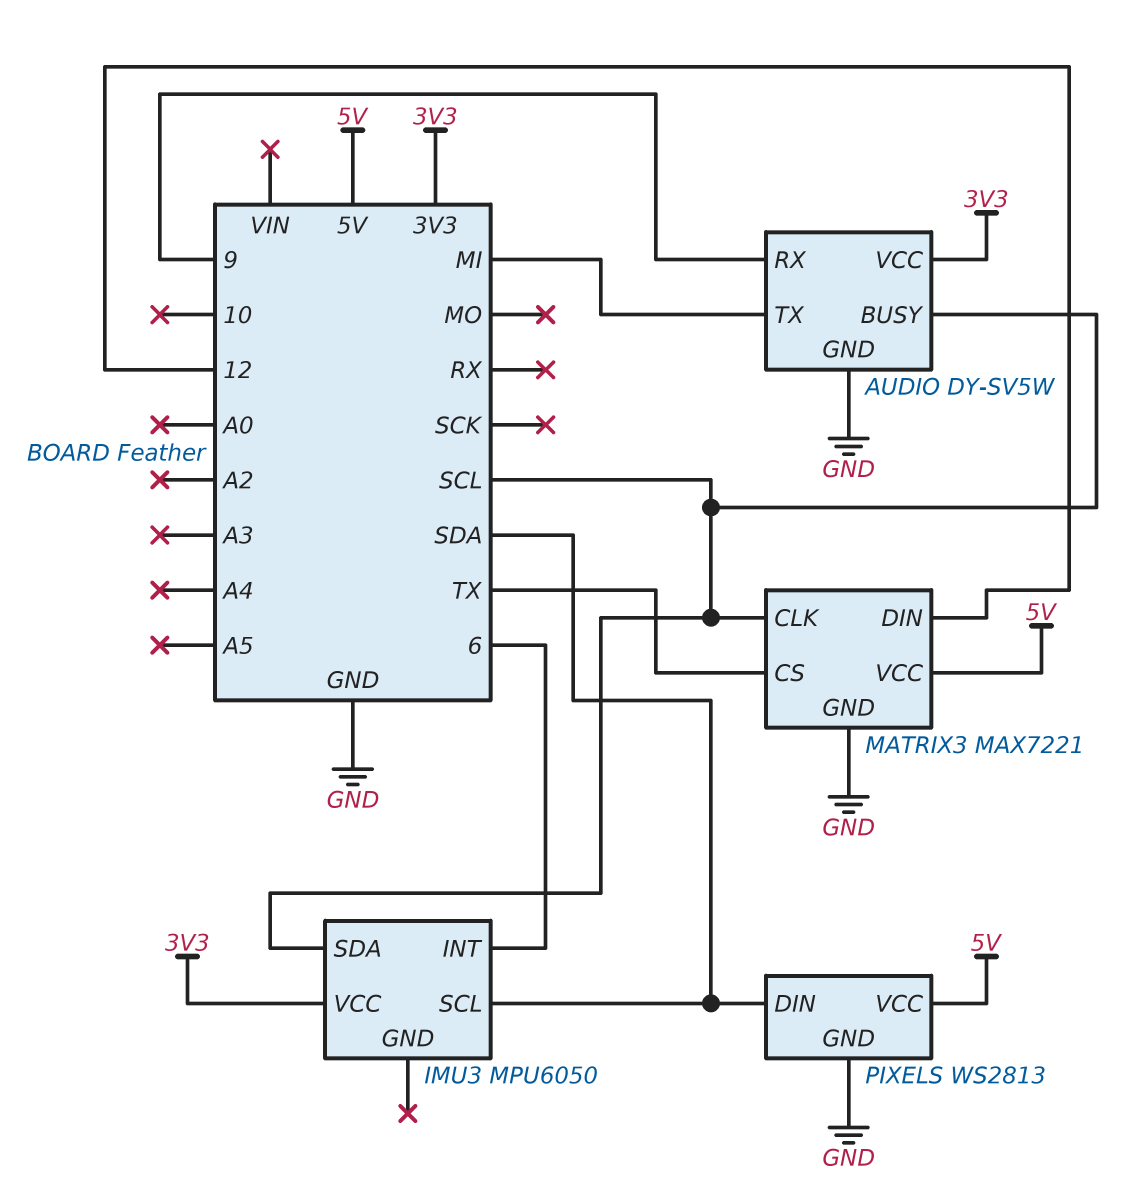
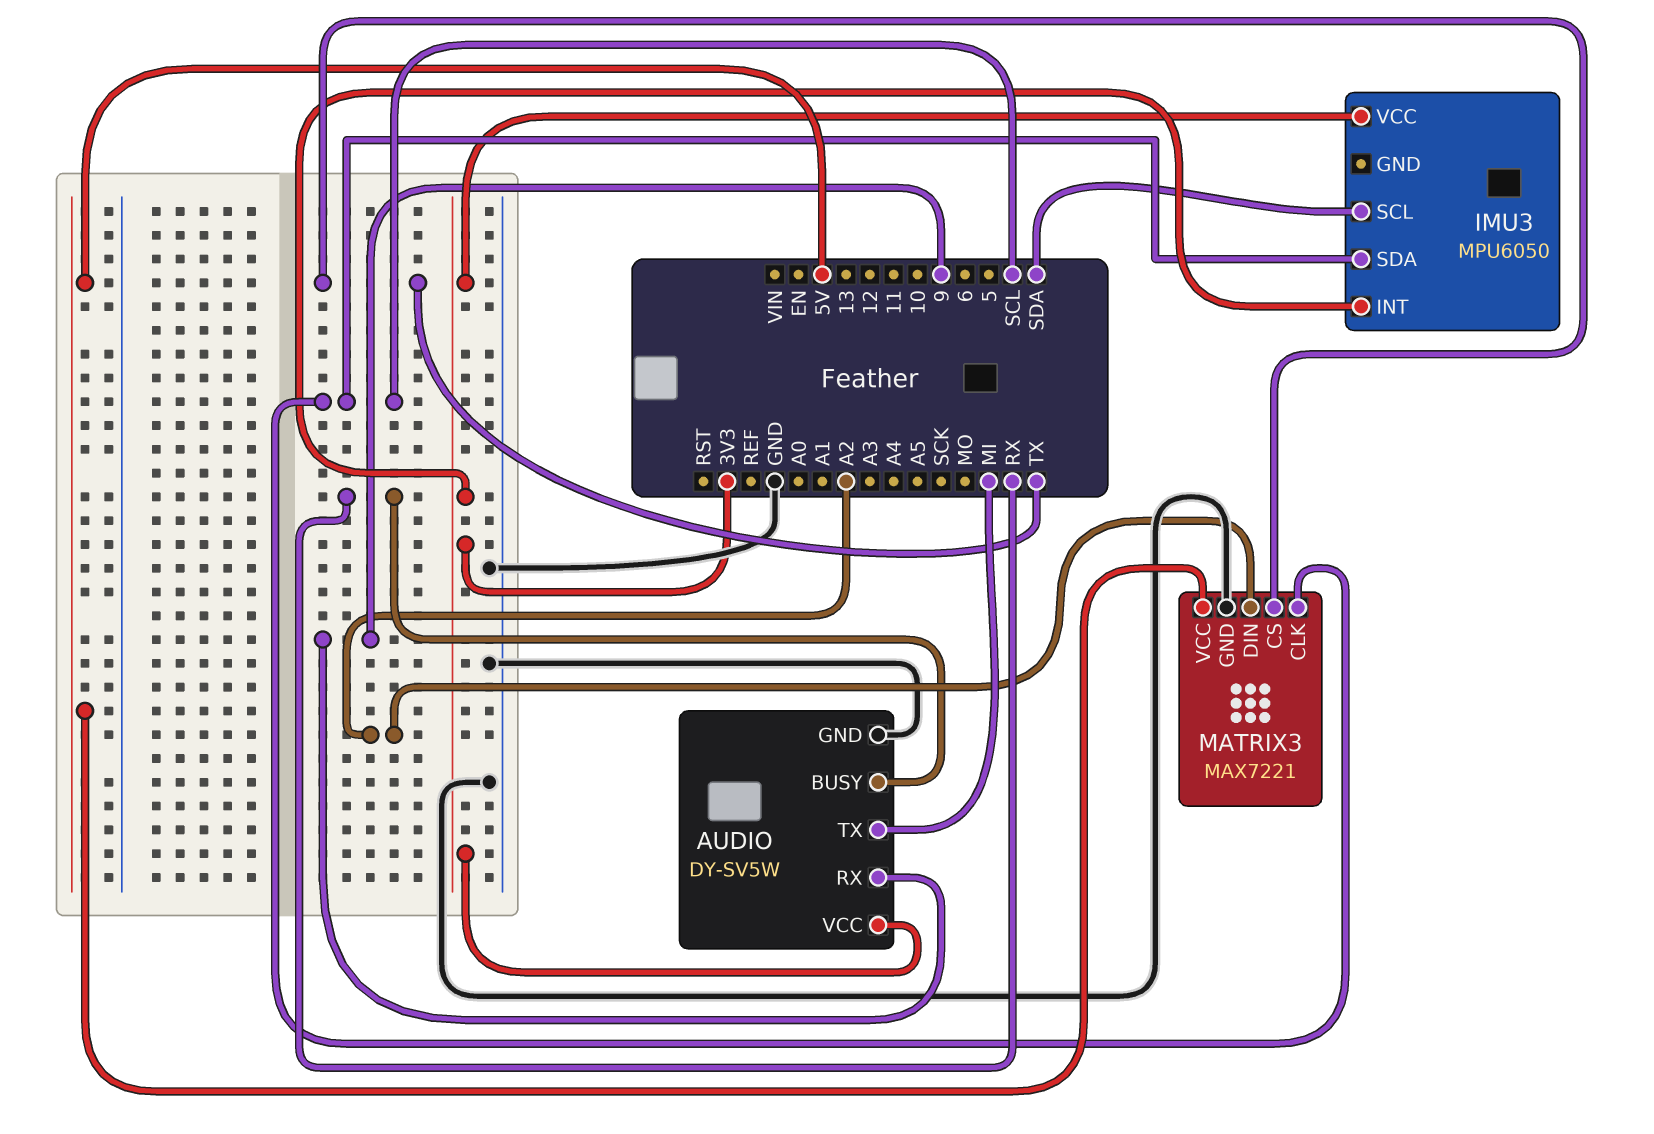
AUDIO pin BUSY: SCL -> RX
IMU3 pin INT: 6 -> 3V3
MATRIX3 pin DIN: 12 -> A2
PIXELS: WS2813 -> none
PIXELS pin DIN: SDA -> none
PIXELS pin GND: GND -> none
PIXELS pin VCC: 5V -> none

